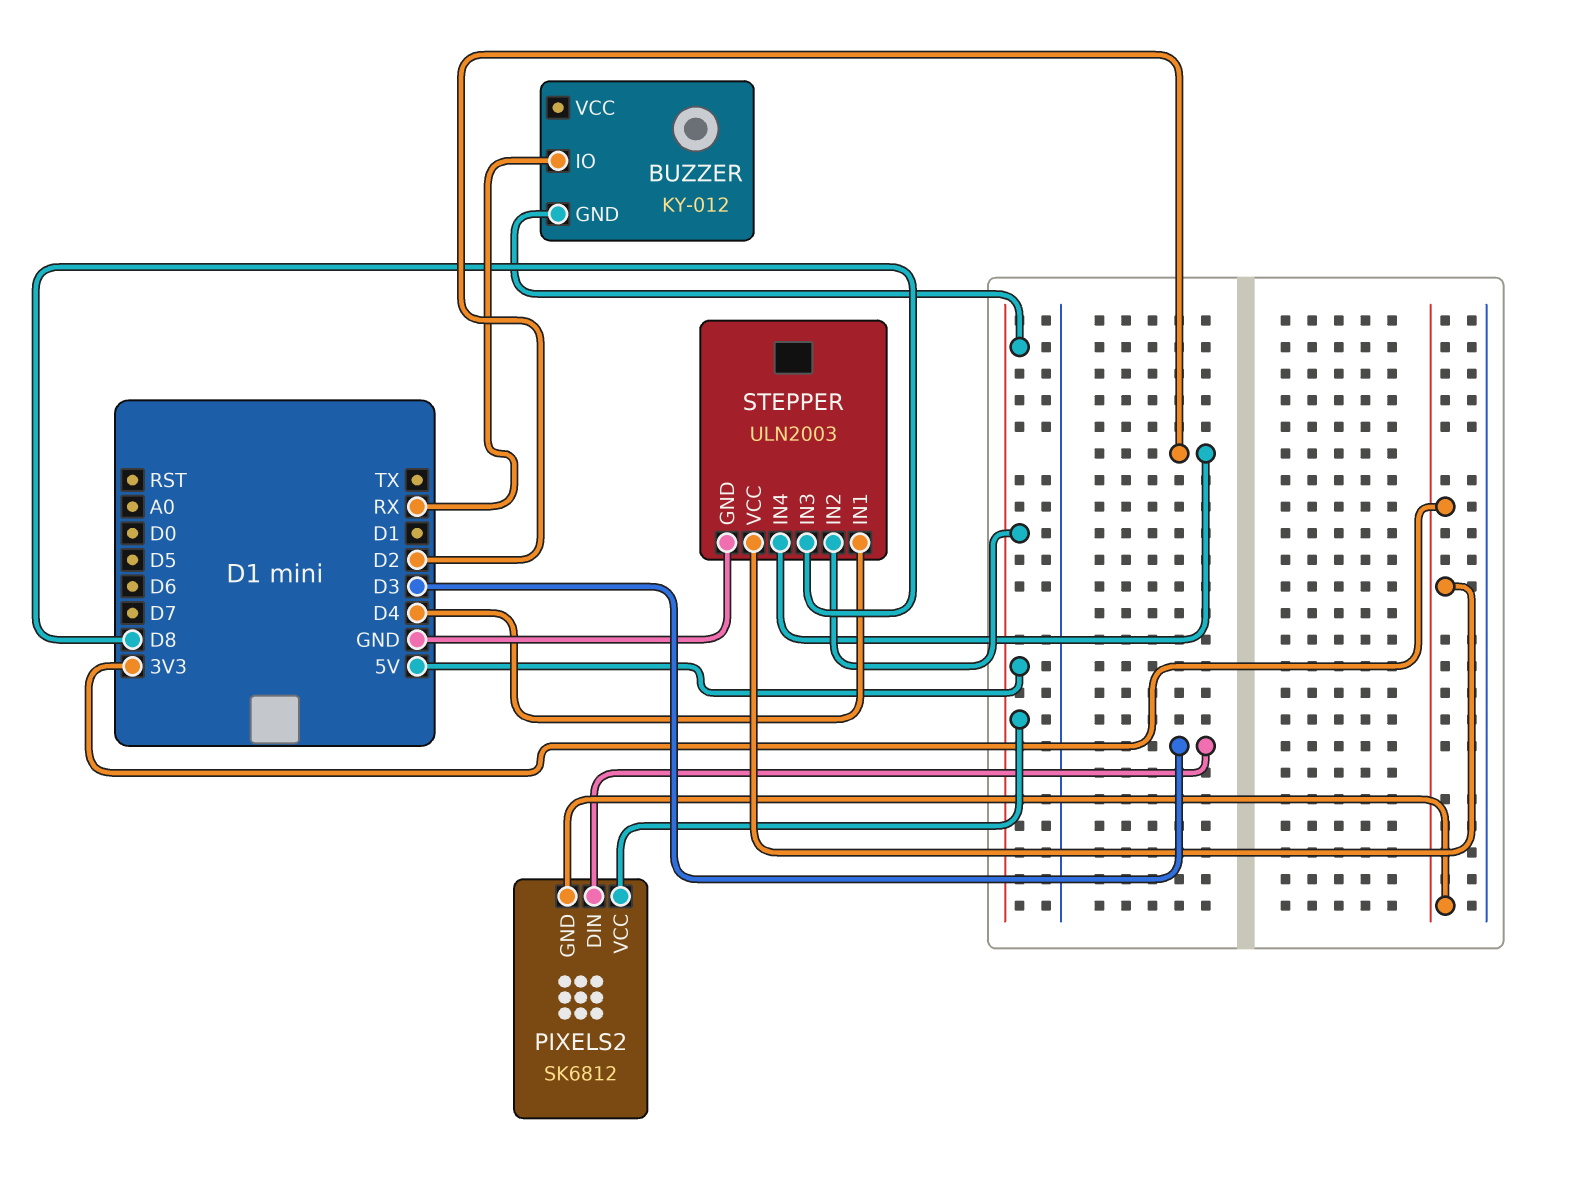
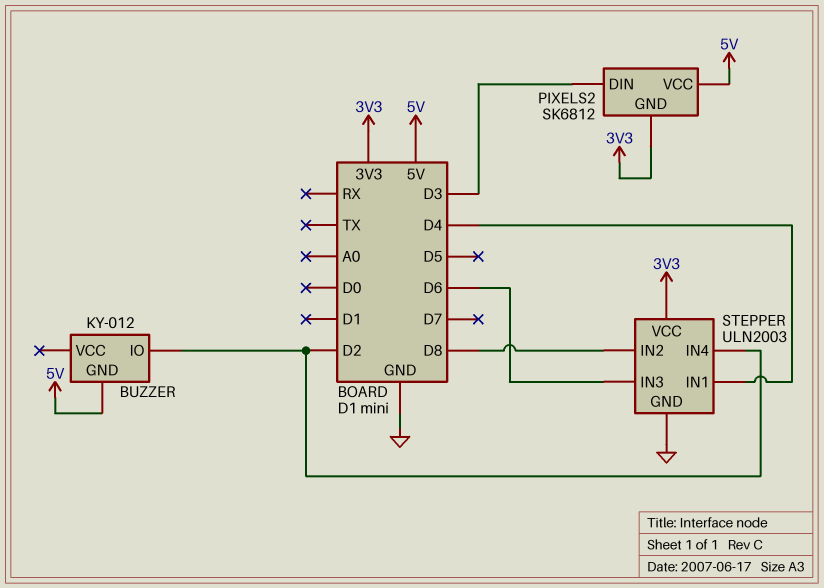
BUZZER pin IO: RX -> D2
STEPPER pin IN2: 5V -> D8
STEPPER pin IN3: D8 -> D6

